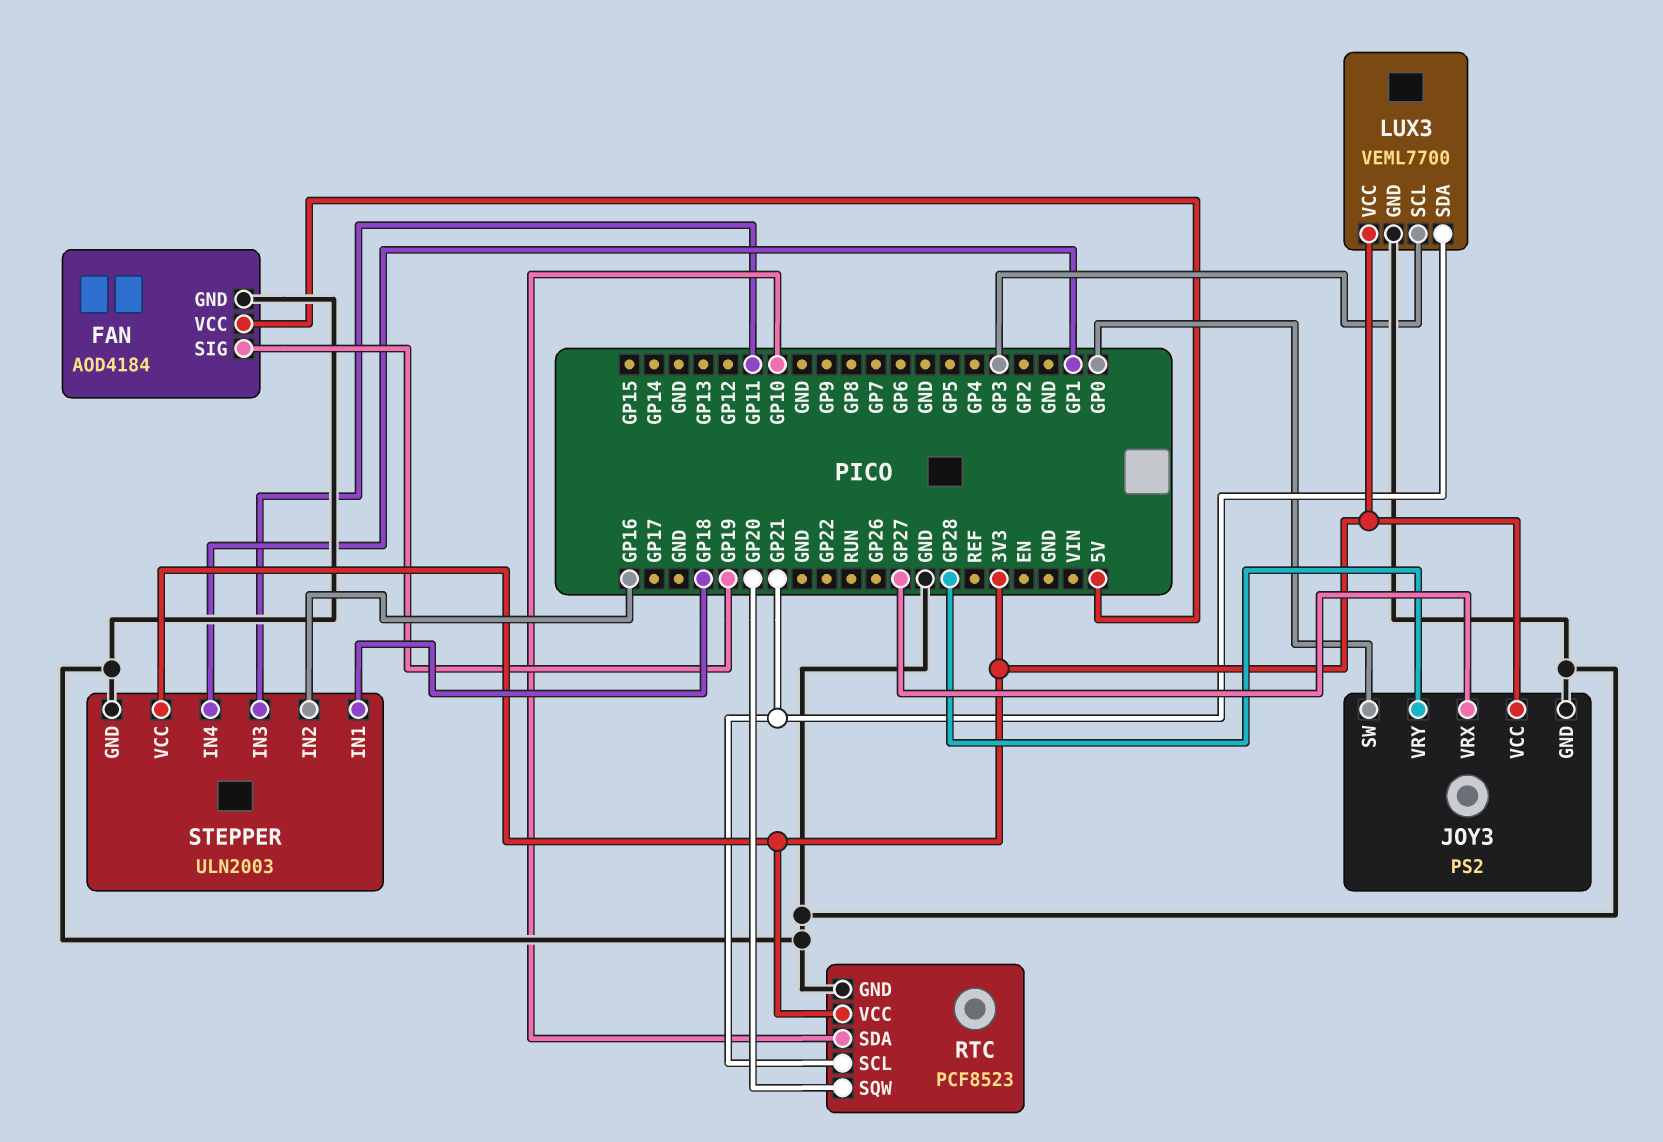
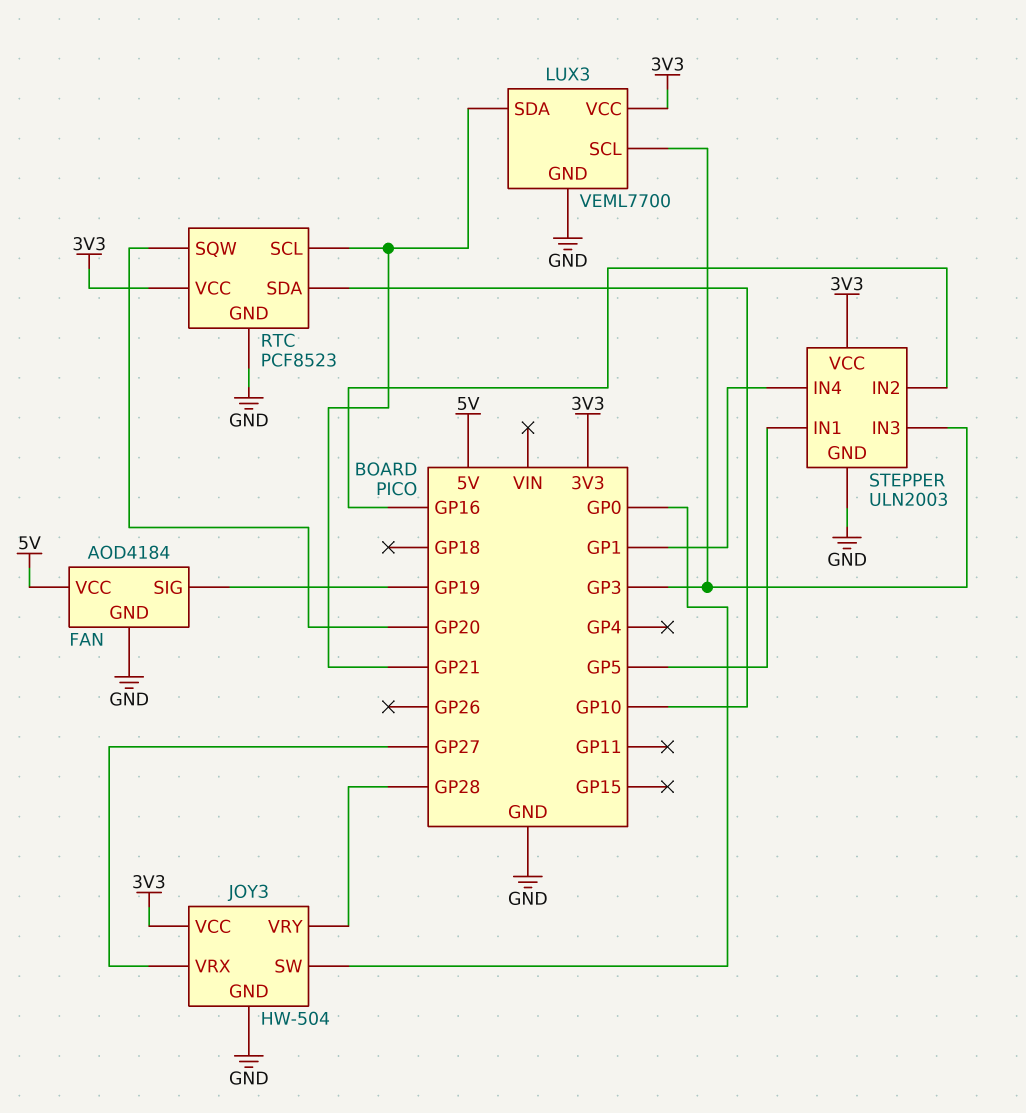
JOY3: PS2 -> HW-504
STEPPER pin IN1: GP18 -> GP5
STEPPER pin IN3: GP11 -> GP3

